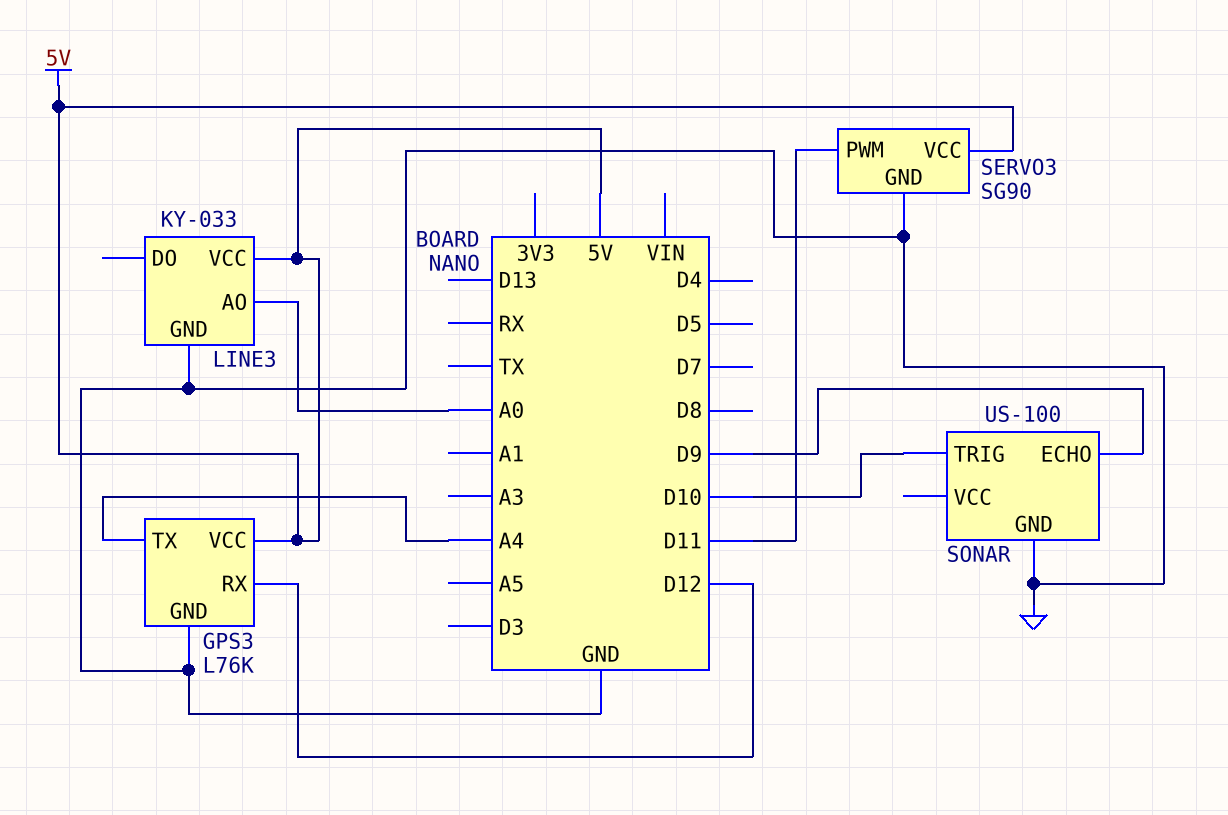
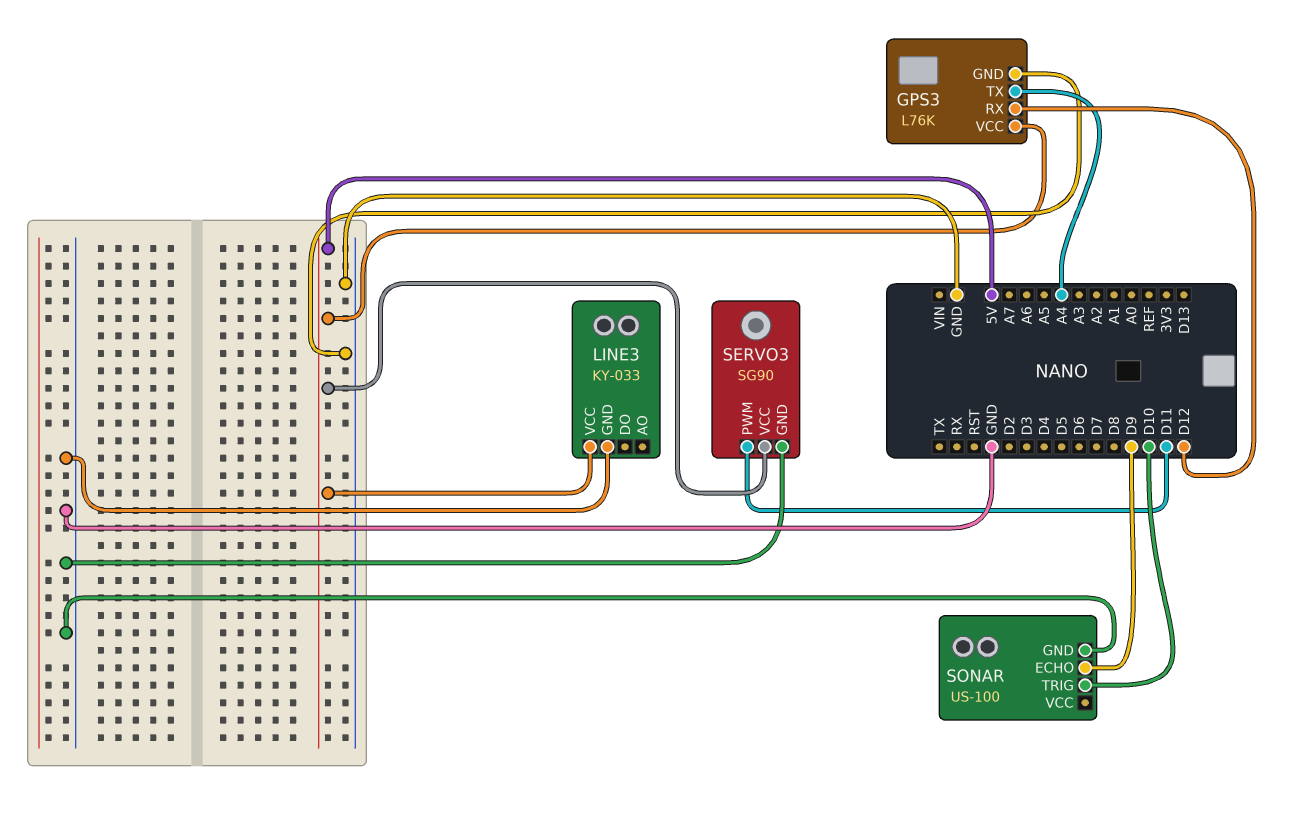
LINE3 pin AO: A0 -> none

